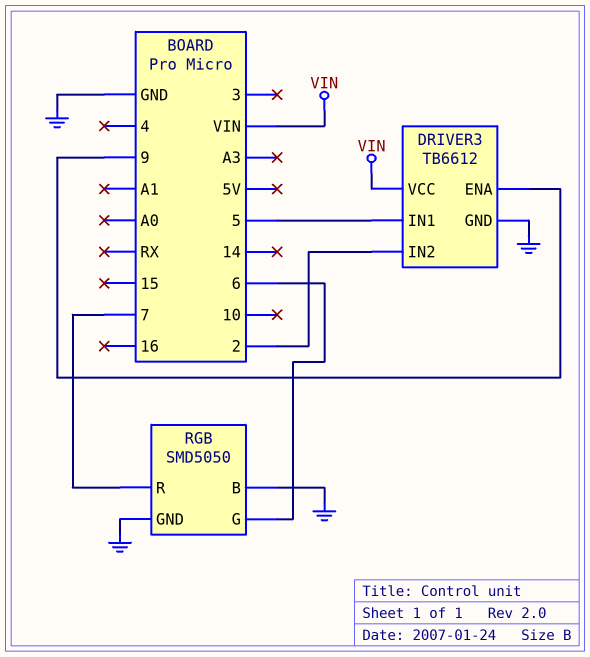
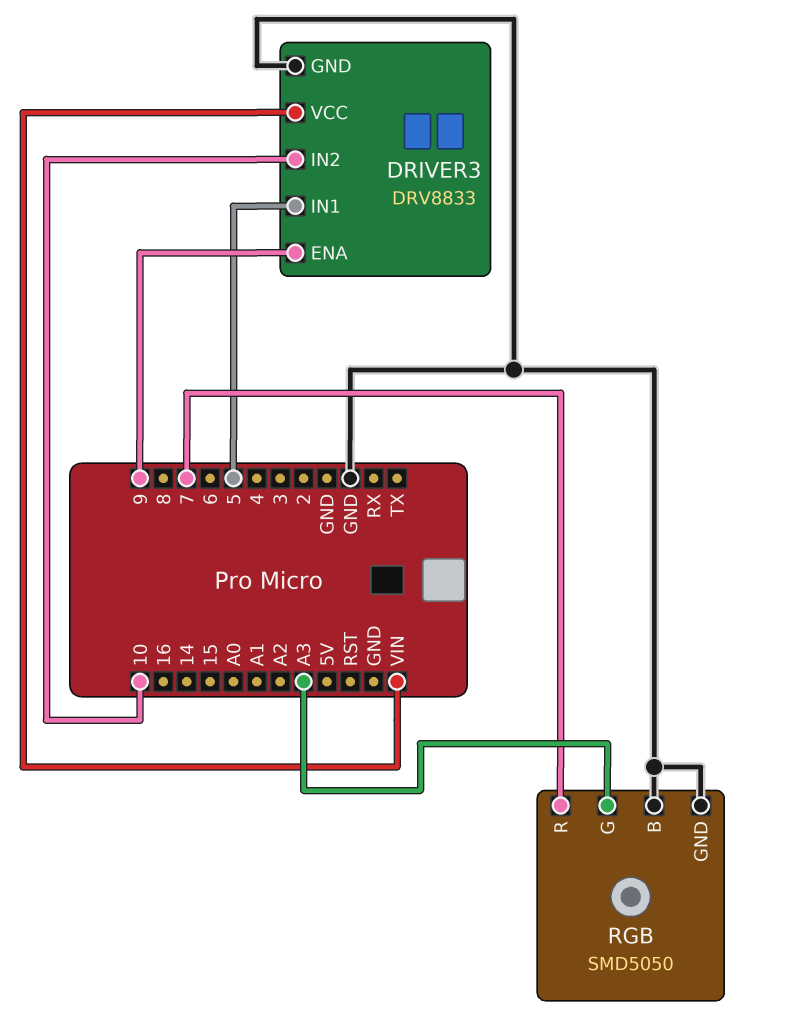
DRIVER3: TB6612 -> DRV8833
DRIVER3 pin IN2: 2 -> 10
RGB pin G: 6 -> A3

